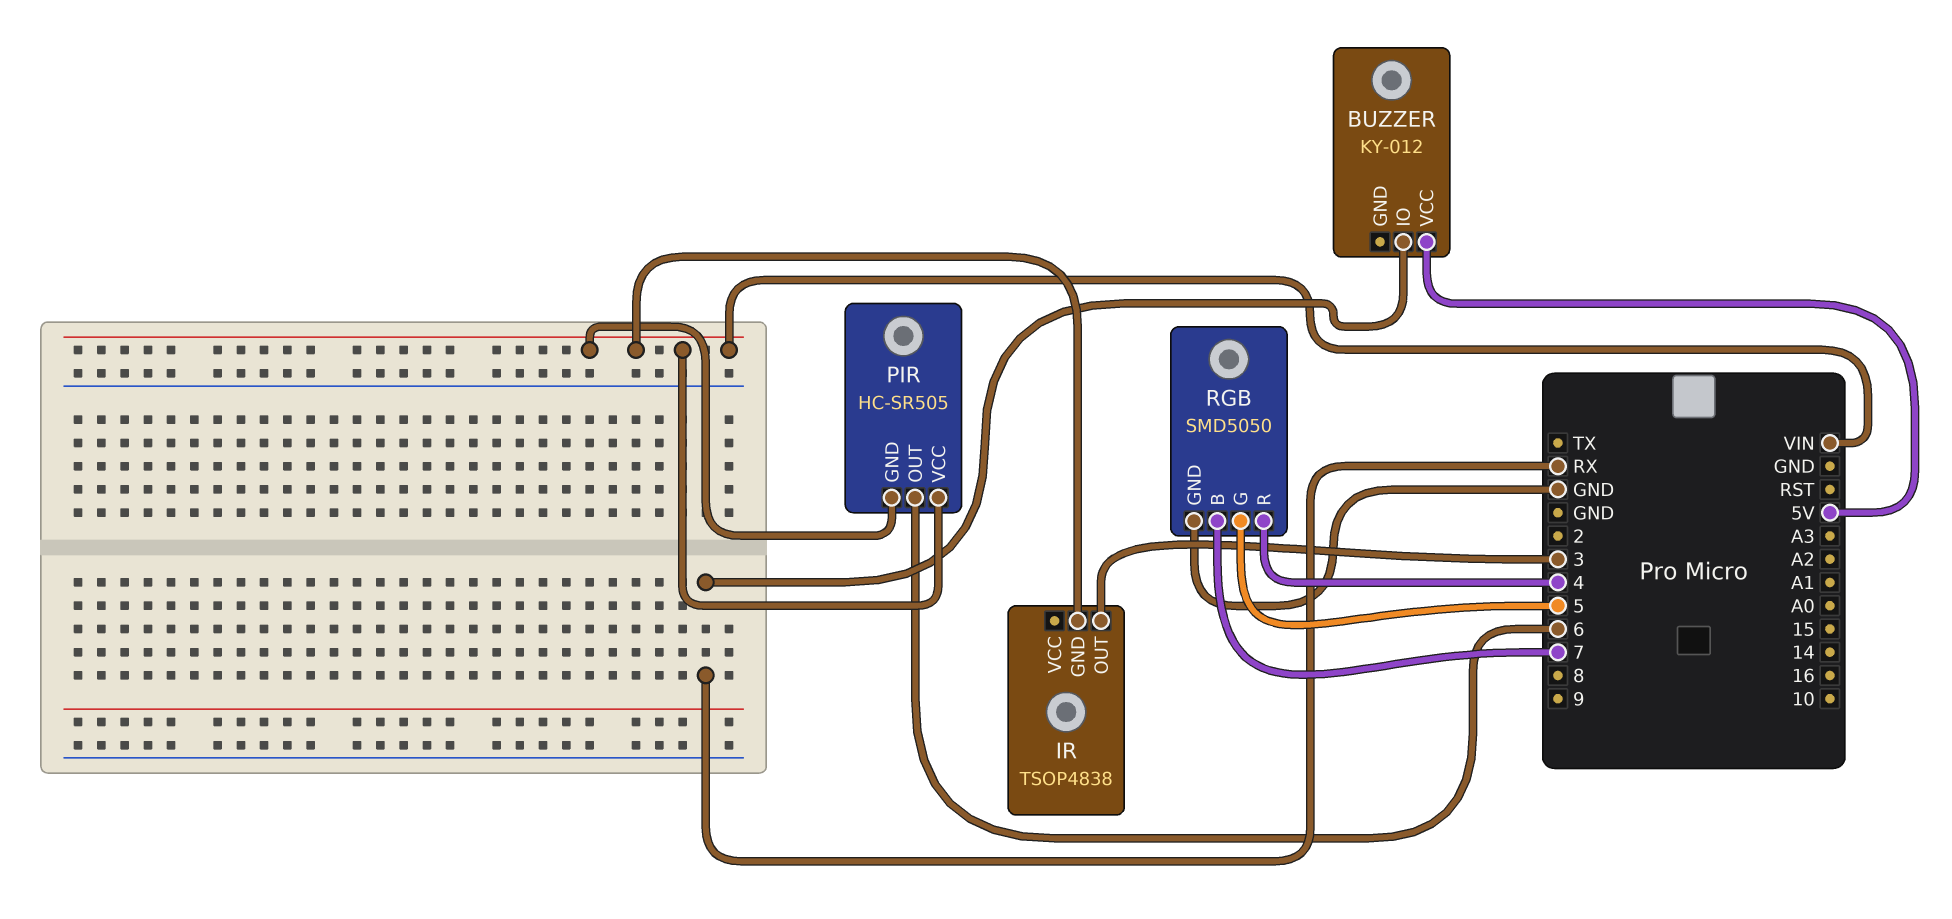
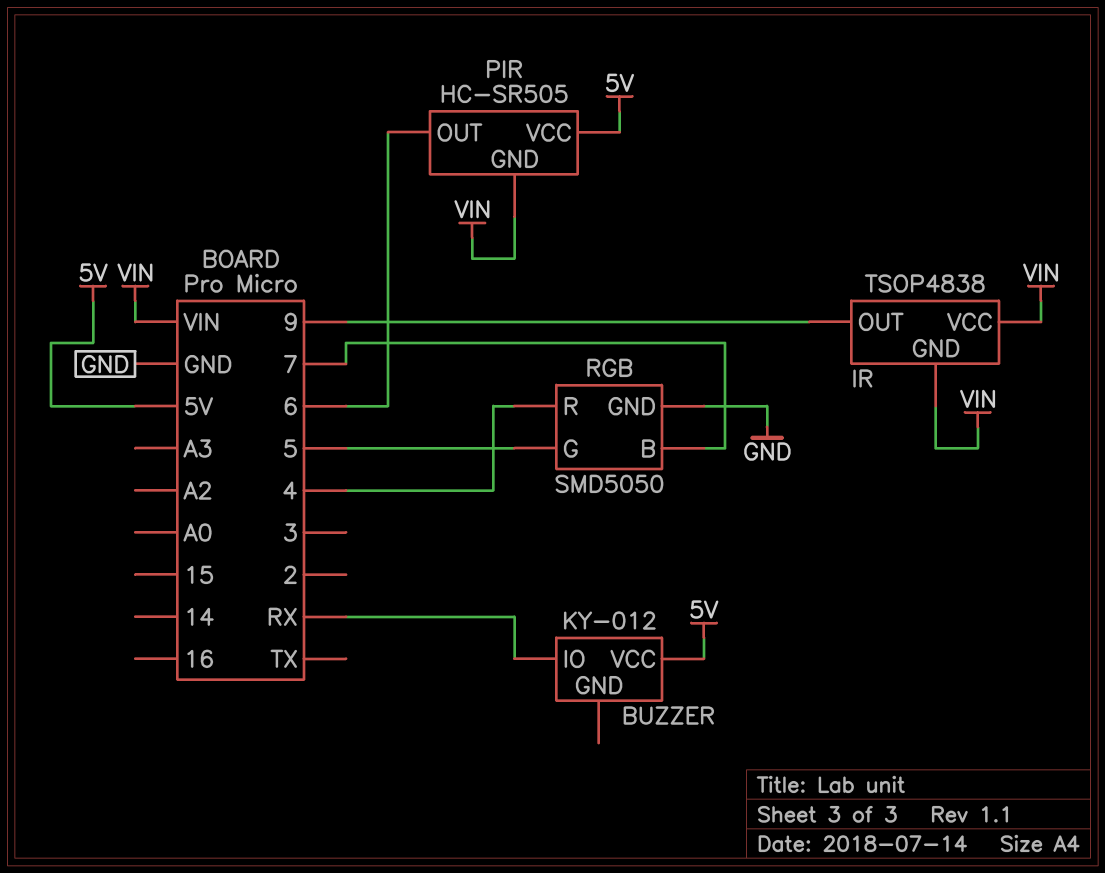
IR pin OUT: 3 -> 9
IR pin VCC: none -> VIN
PIR pin VCC: VIN -> 5V

